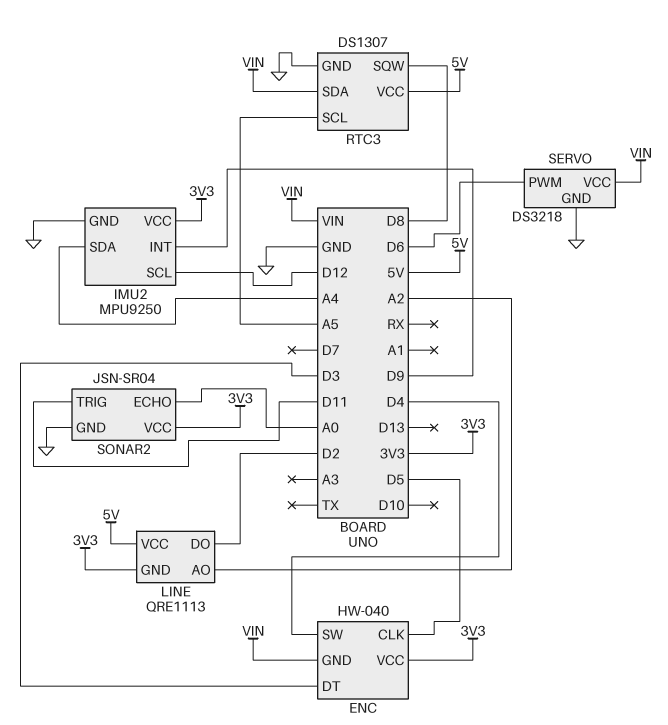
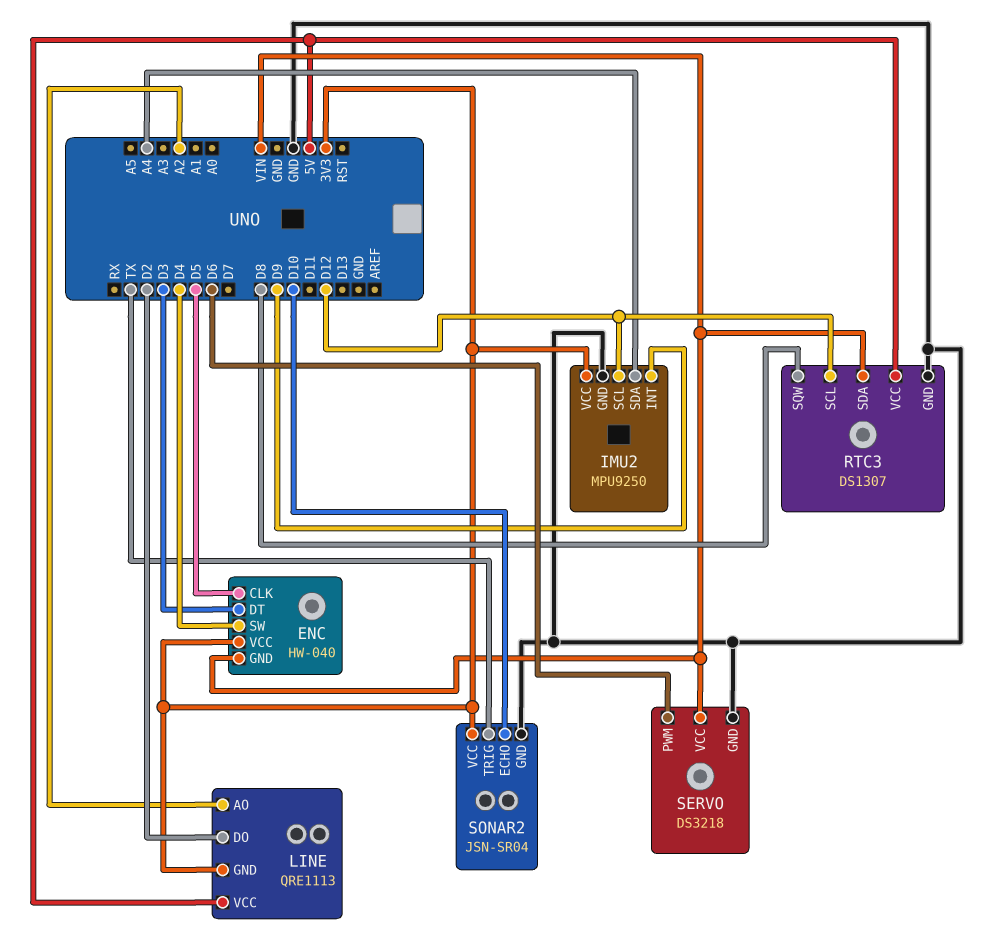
RTC3 pin SCL: A5 -> D12
SONAR2 pin ECHO: A0 -> D10
SONAR2 pin TRIG: D11 -> TX

